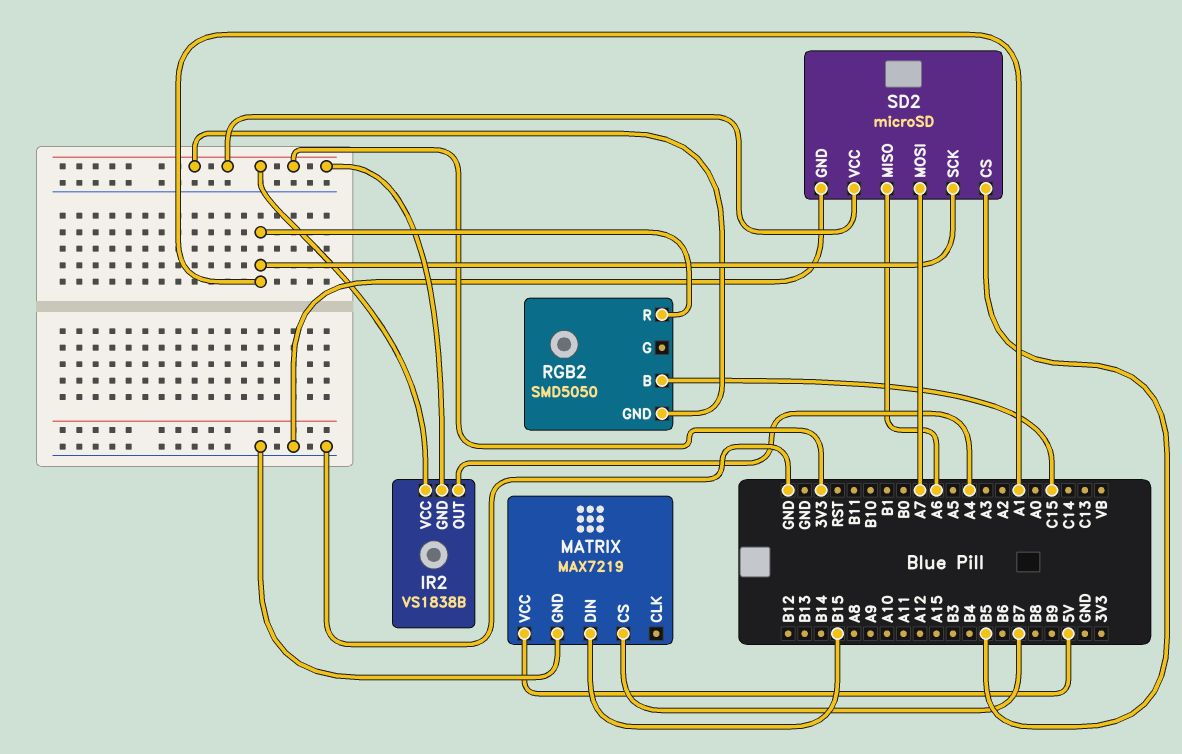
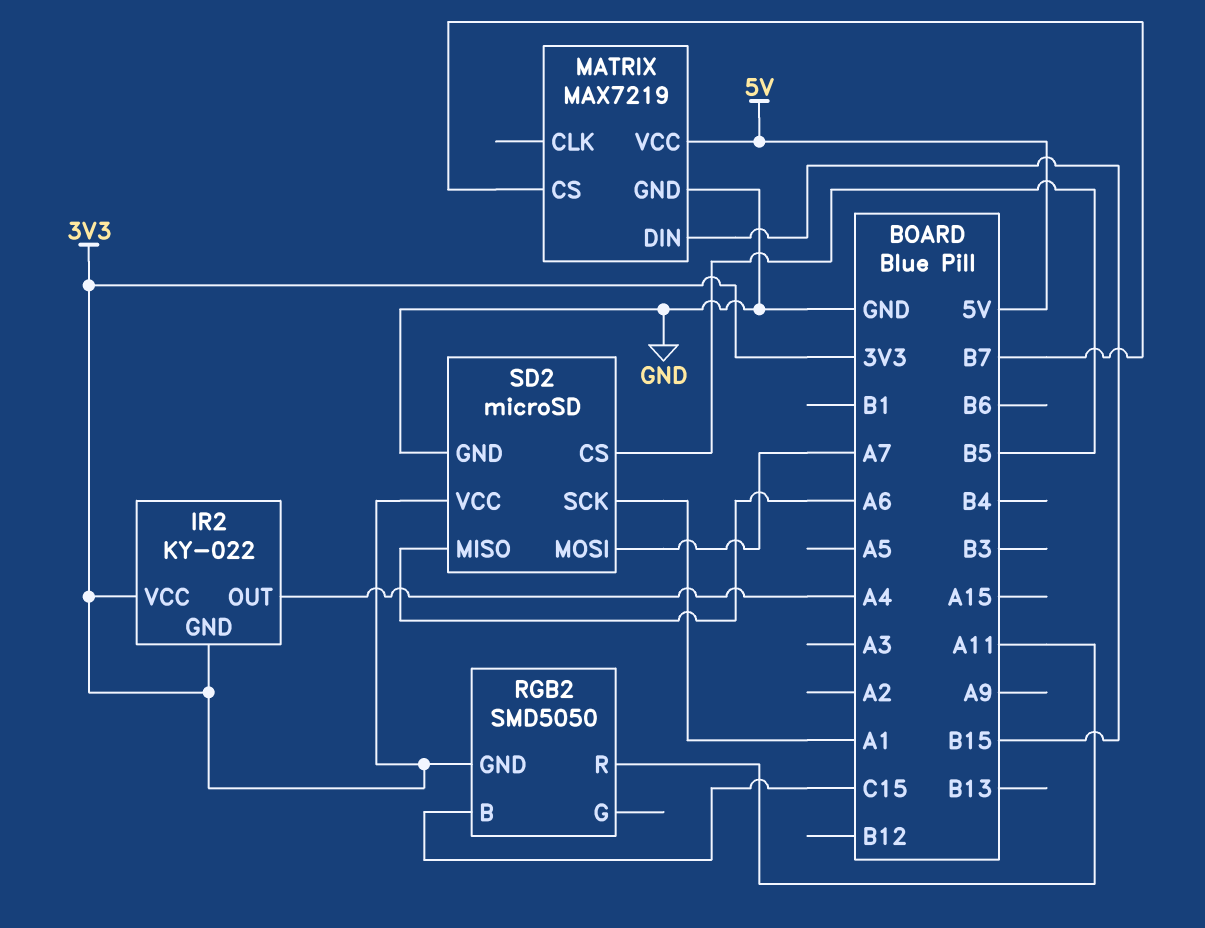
IR2: VS1838B -> KY-022
RGB2 pin R: A1 -> A11

